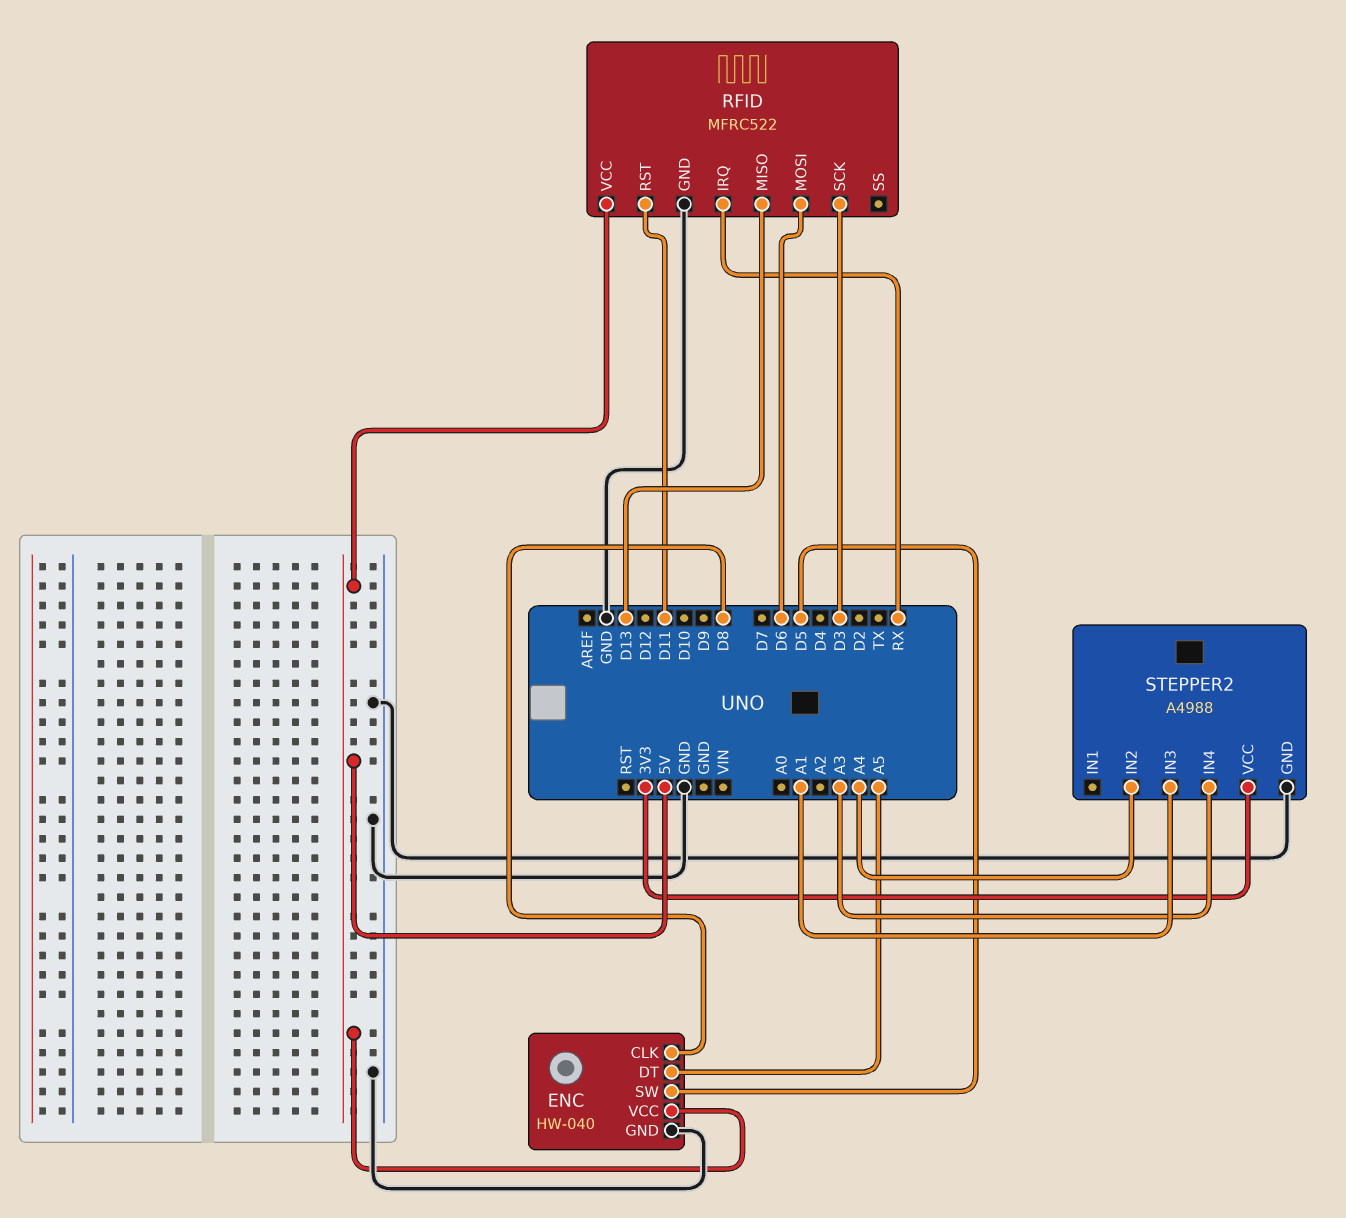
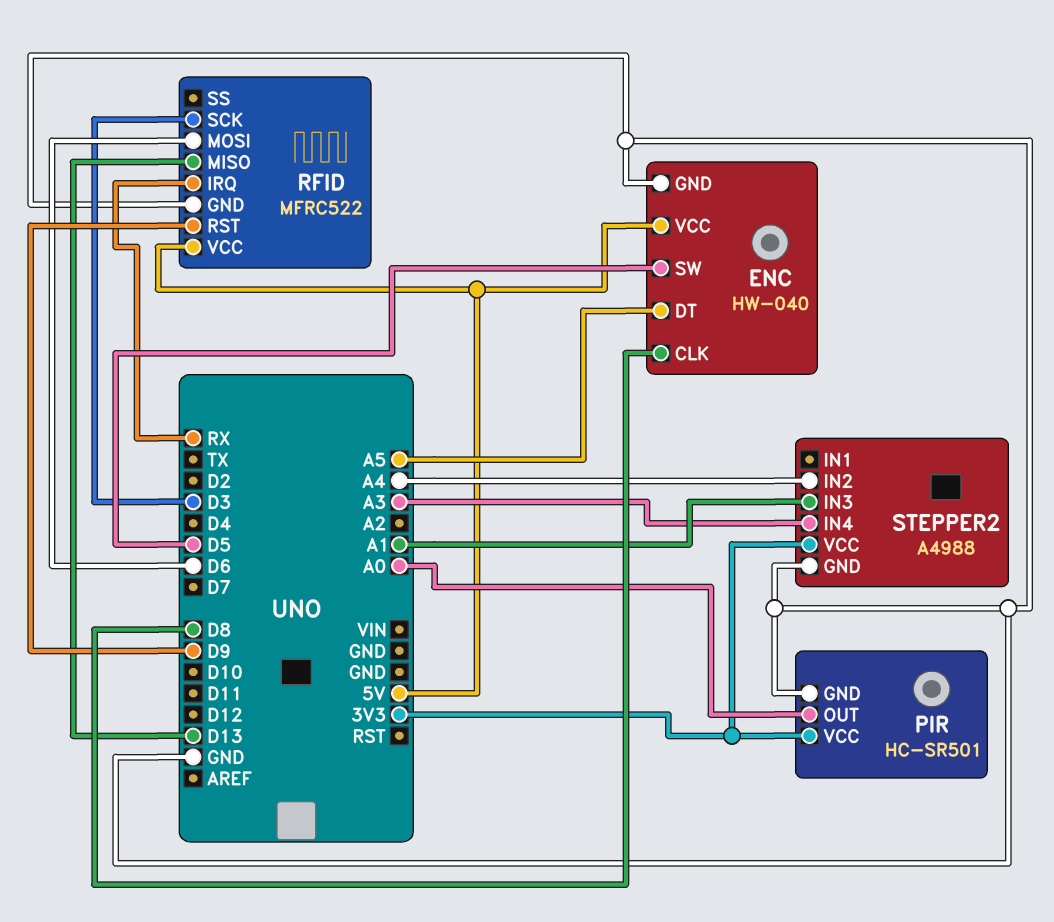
PIR: none -> HC-SR501
PIR pin GND: none -> GND
PIR pin OUT: none -> A0
PIR pin VCC: none -> 3V3
RFID pin RST: D11 -> D9

